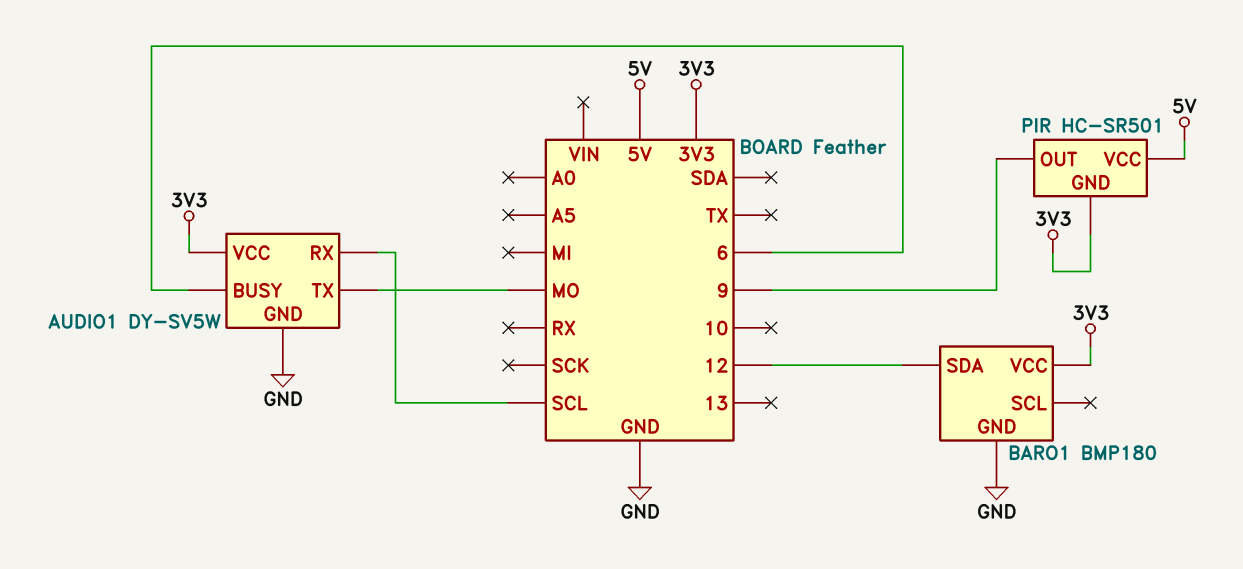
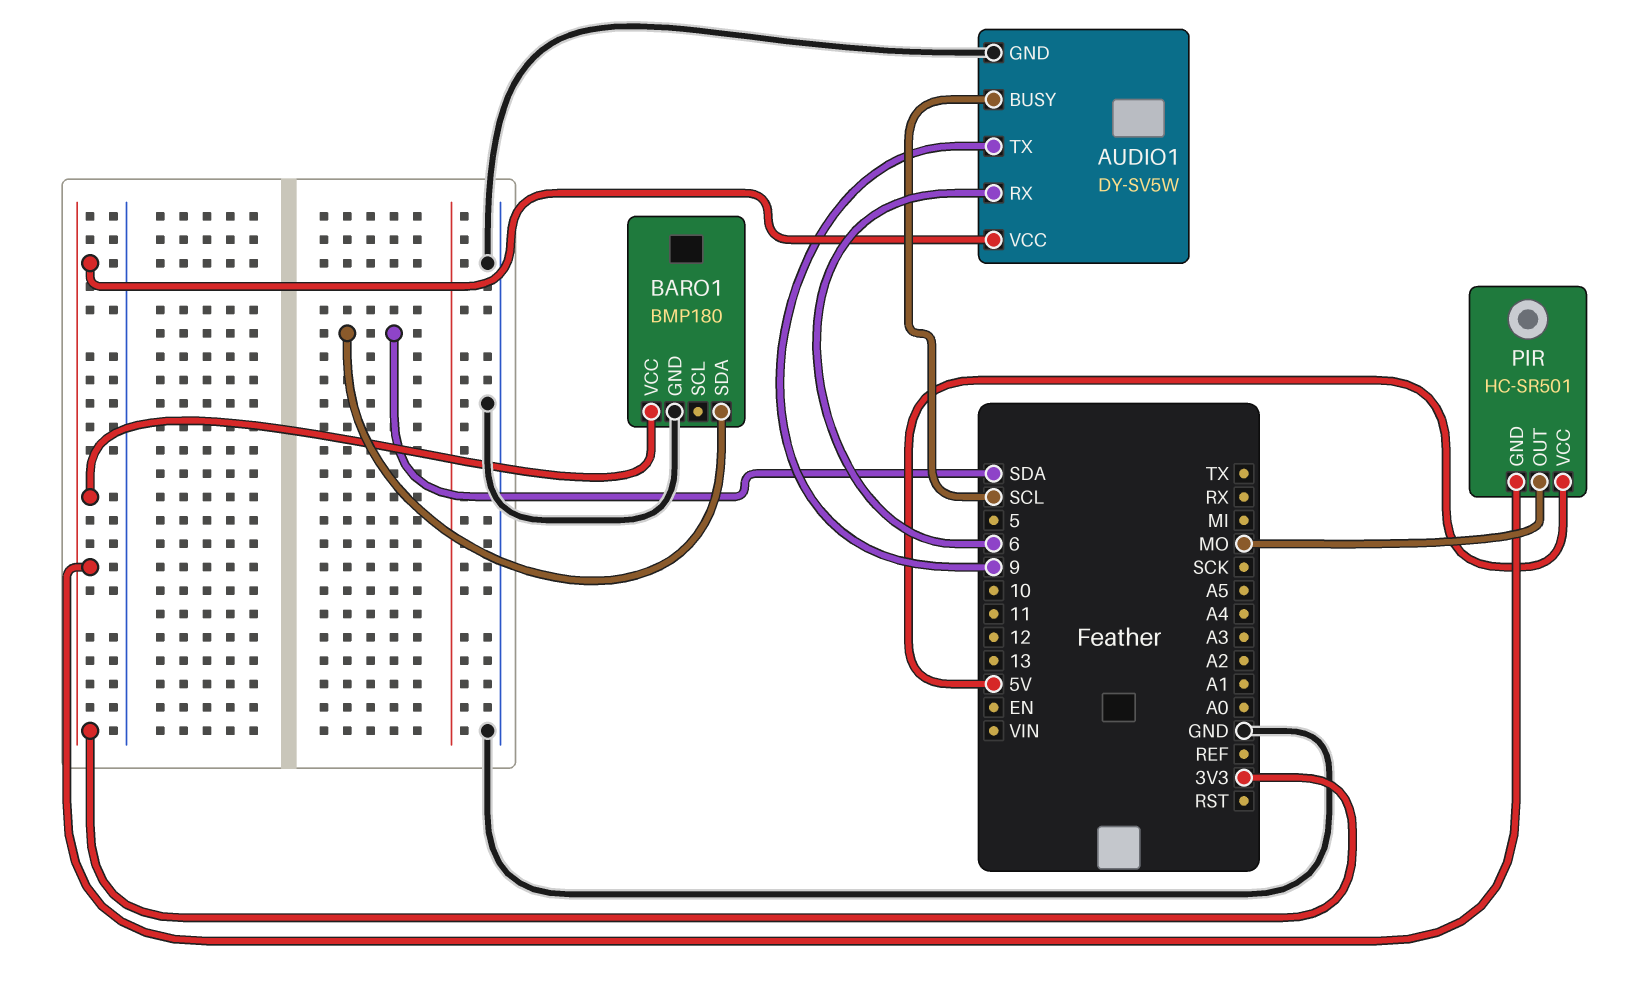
AUDIO1 pin BUSY: 6 -> SCL
AUDIO1 pin RX: SCL -> 6
AUDIO1 pin TX: MO -> 9
BARO1 pin SDA: 12 -> SDA
PIR pin OUT: 9 -> MO

